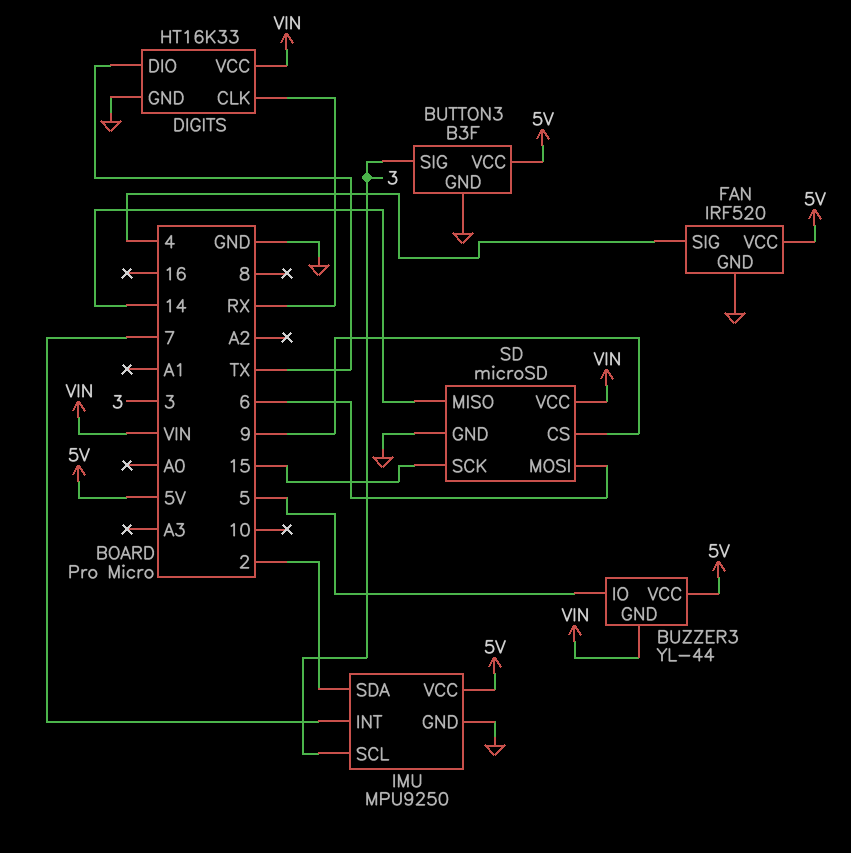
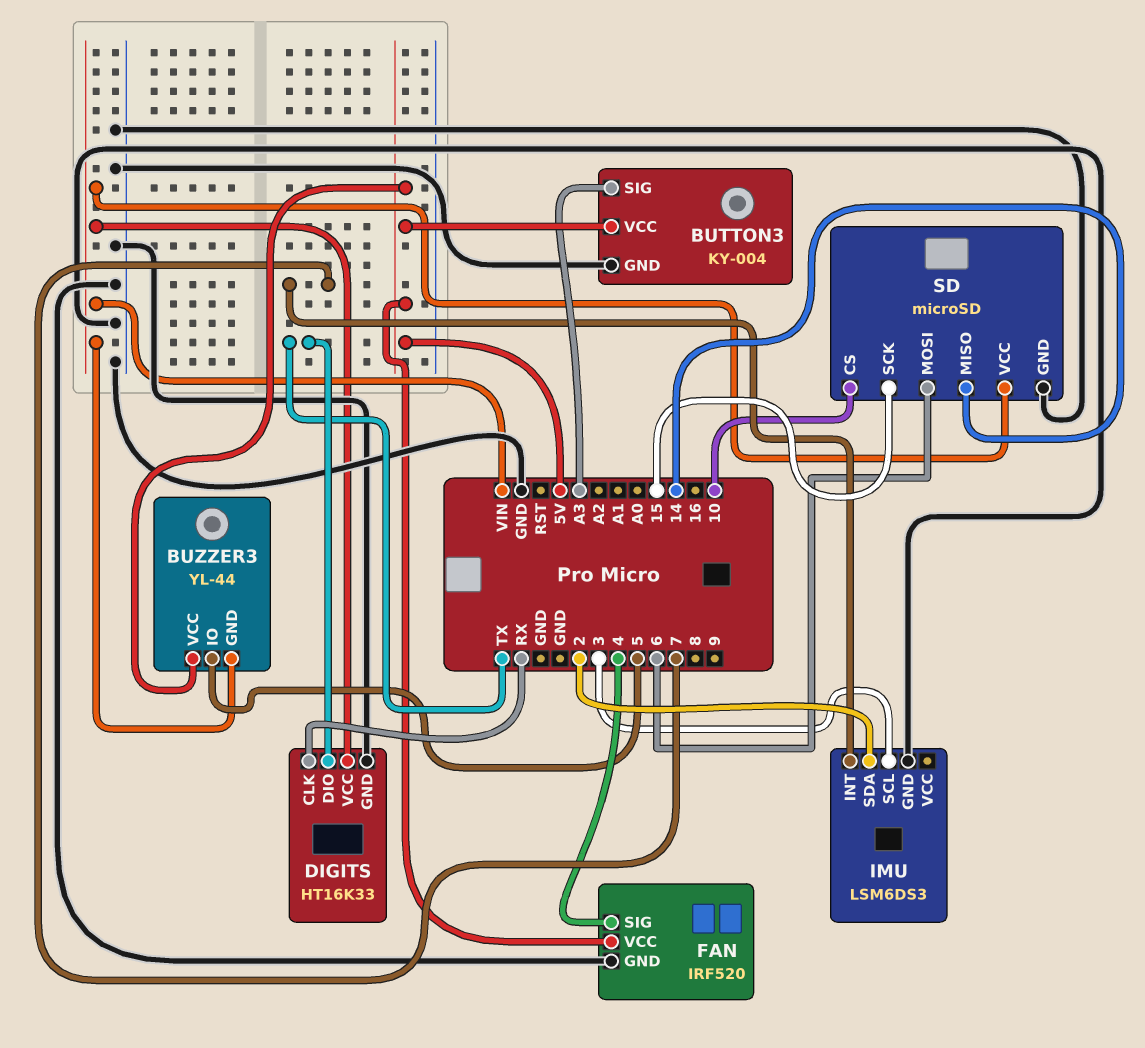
BUTTON3: B3F -> KY-004
BUTTON3 pin SIG: 3 -> A3
IMU: MPU9250 -> LSM6DS3
IMU pin VCC: 5V -> none
SD pin CS: 9 -> 10

